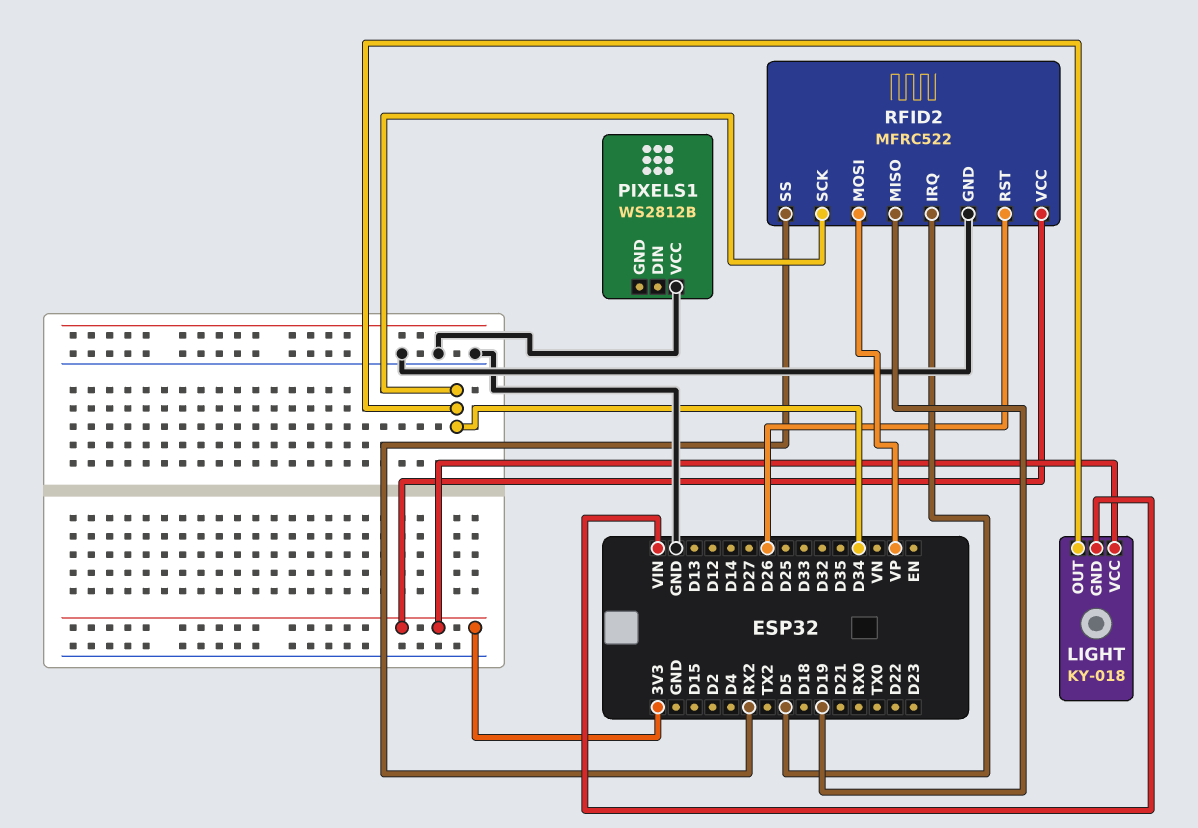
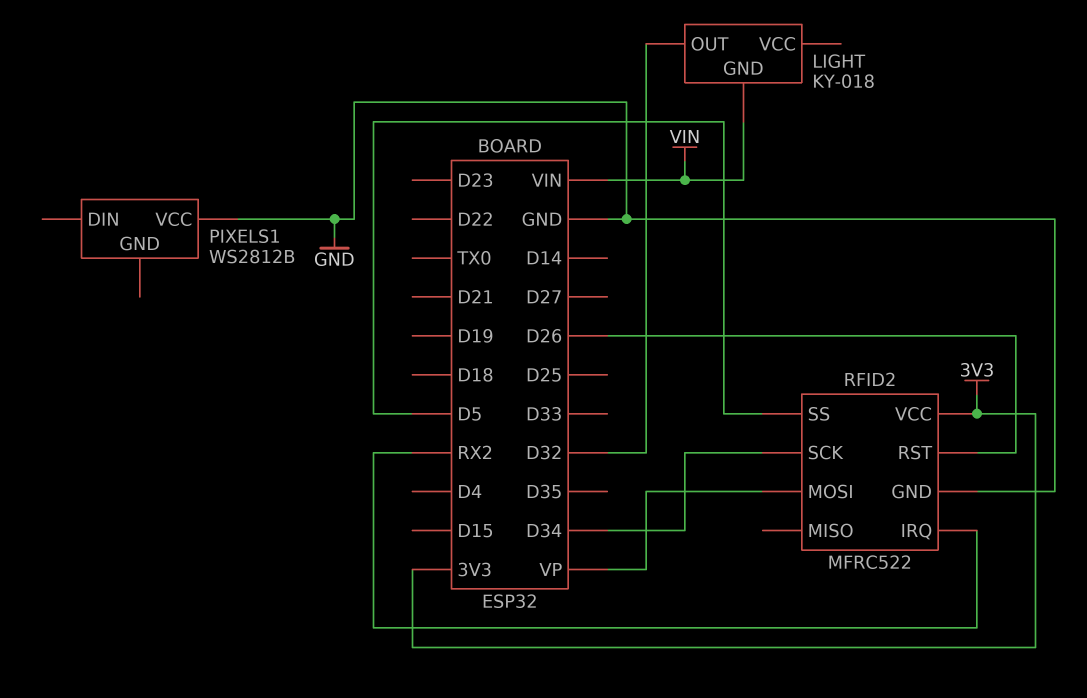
LIGHT pin OUT: D34 -> D32
LIGHT pin VCC: 3V3 -> none
RFID2 pin IRQ: D5 -> RX2
RFID2 pin MISO: D19 -> none
RFID2 pin SS: RX2 -> D5

